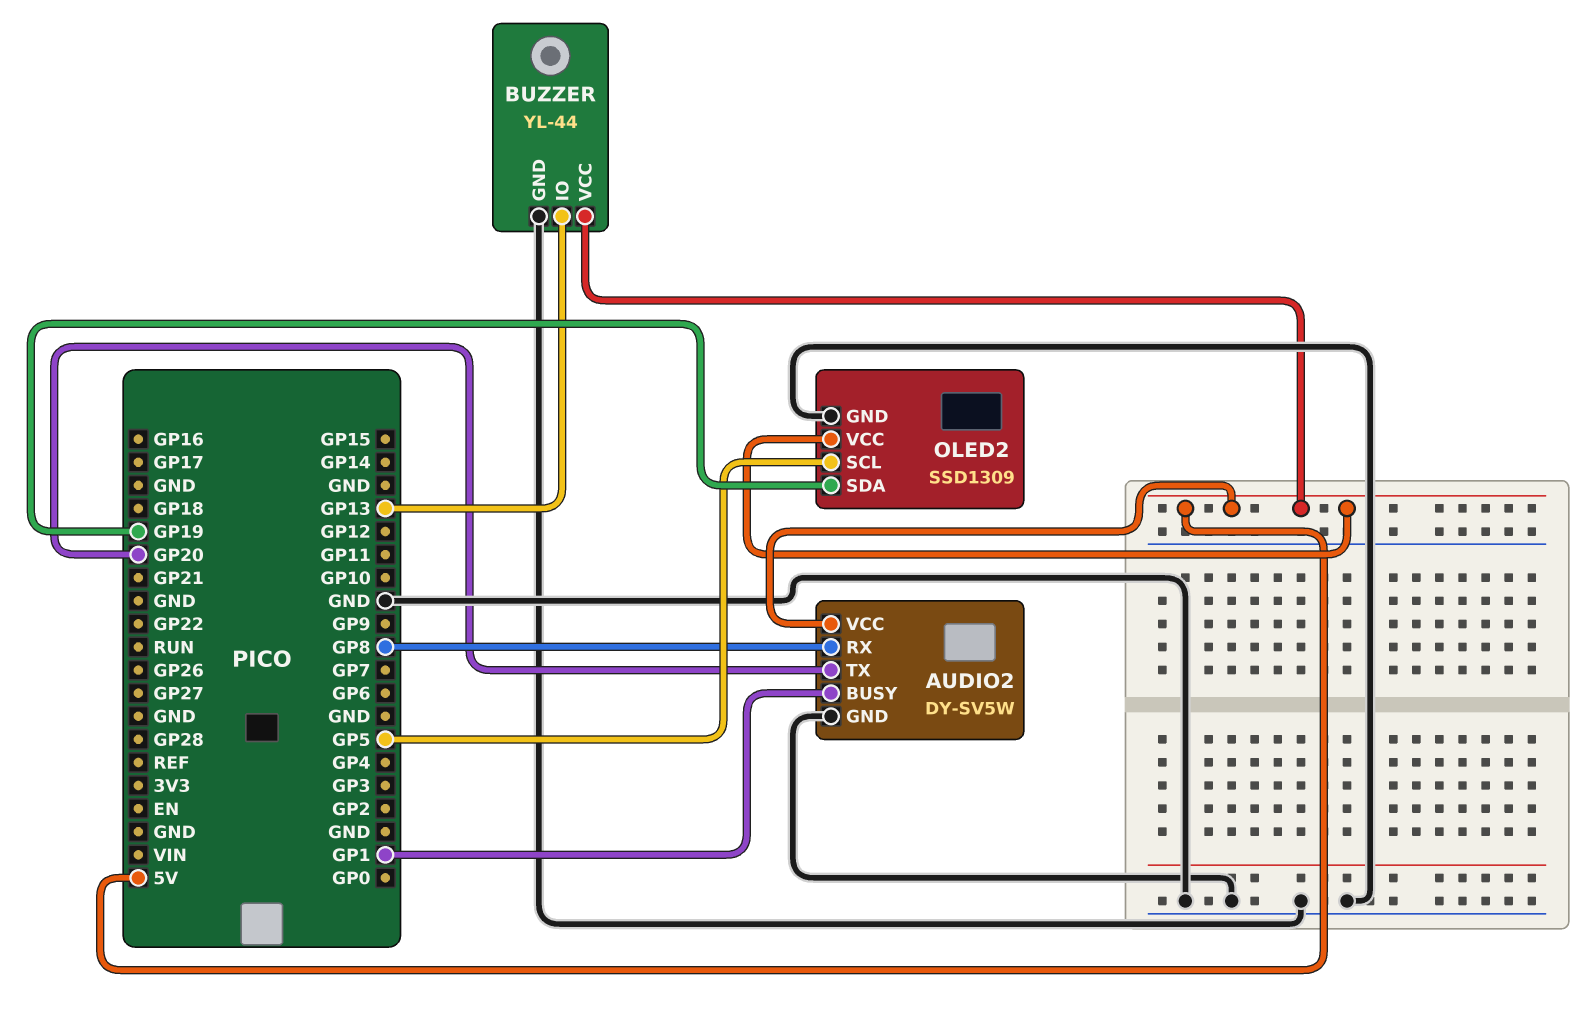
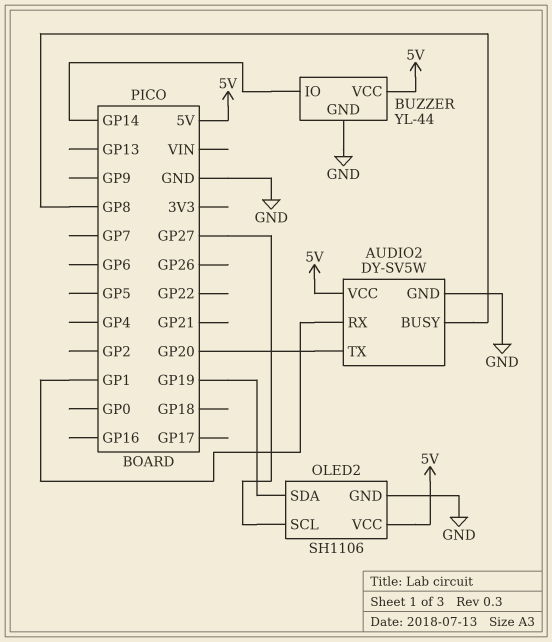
AUDIO2 pin BUSY: GP1 -> GP8
AUDIO2 pin RX: GP8 -> GP1
BUZZER pin IO: GP13 -> GP14
OLED2: SSD1309 -> SH1106
OLED2 pin SCL: GP5 -> GP27

